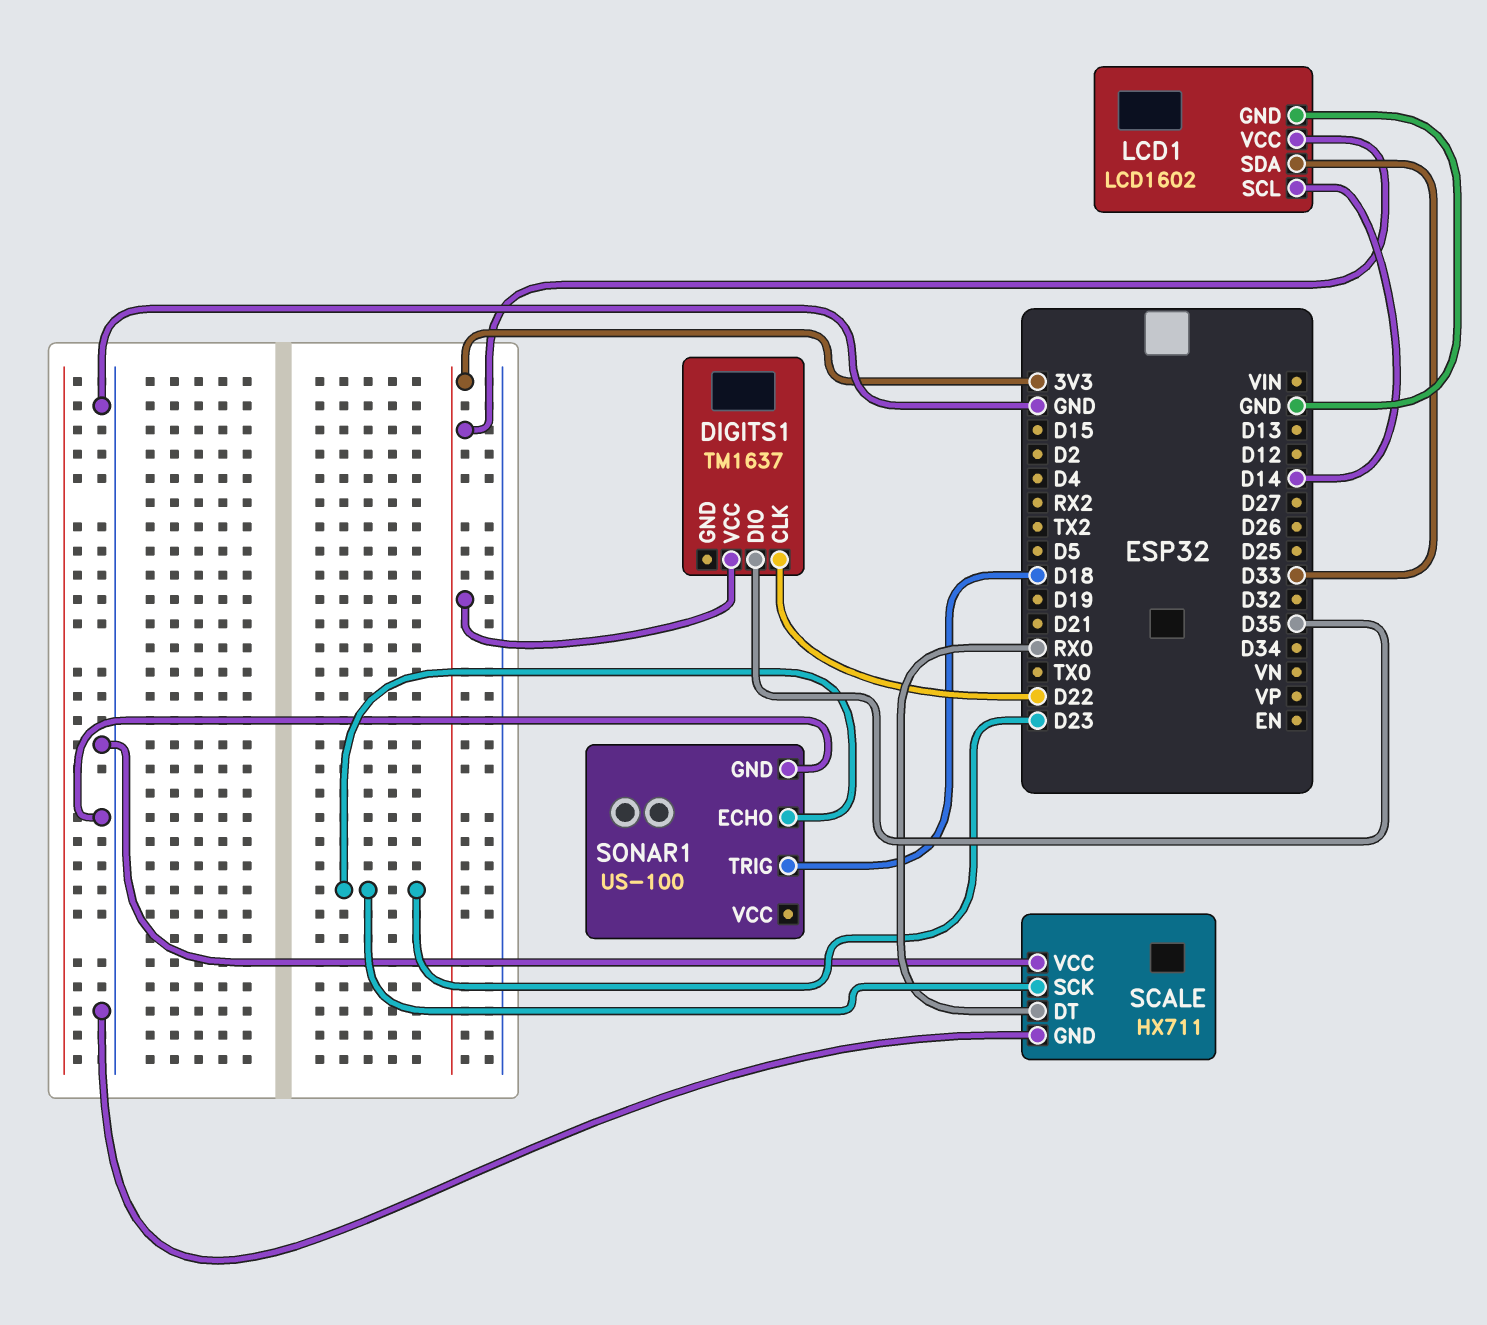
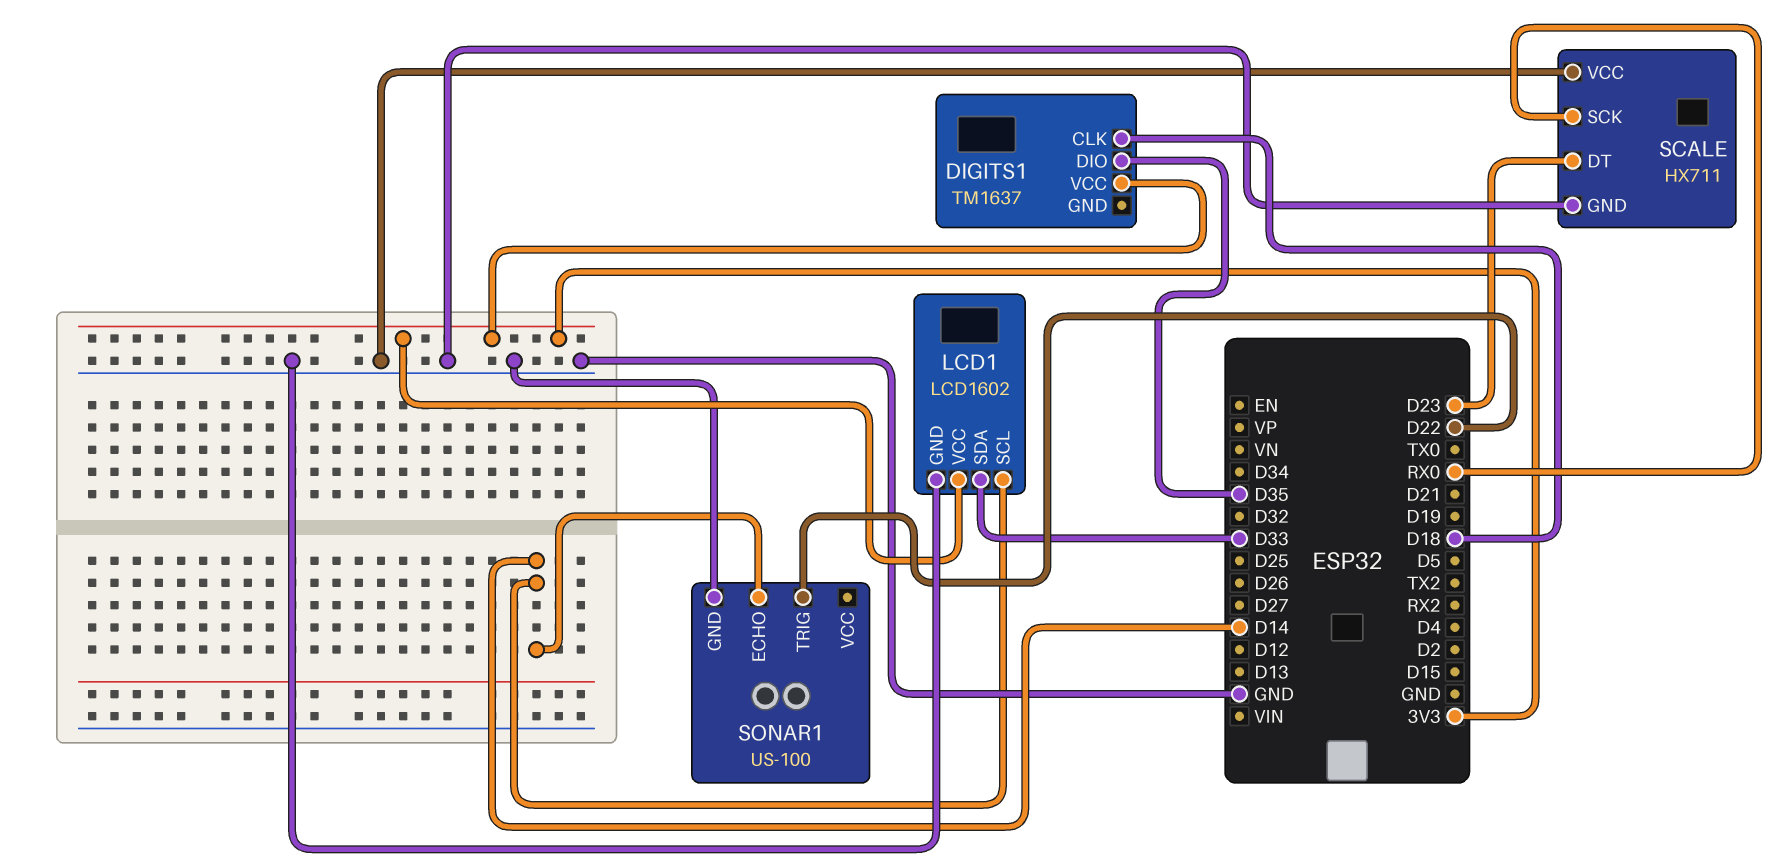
DIGITS1 pin CLK: D22 -> D18
SCALE pin DT: RX0 -> D23
SCALE pin SCK: D23 -> RX0
SONAR1 pin ECHO: D23 -> D14
SONAR1 pin TRIG: D18 -> D22

